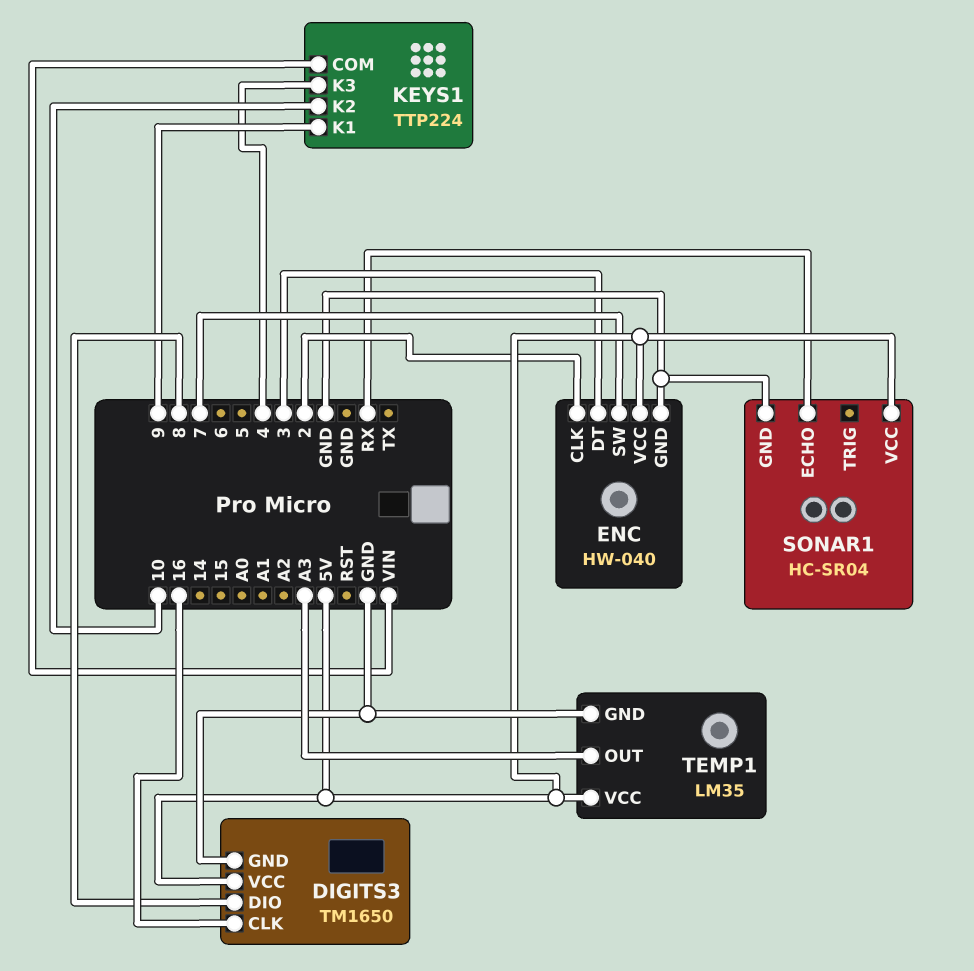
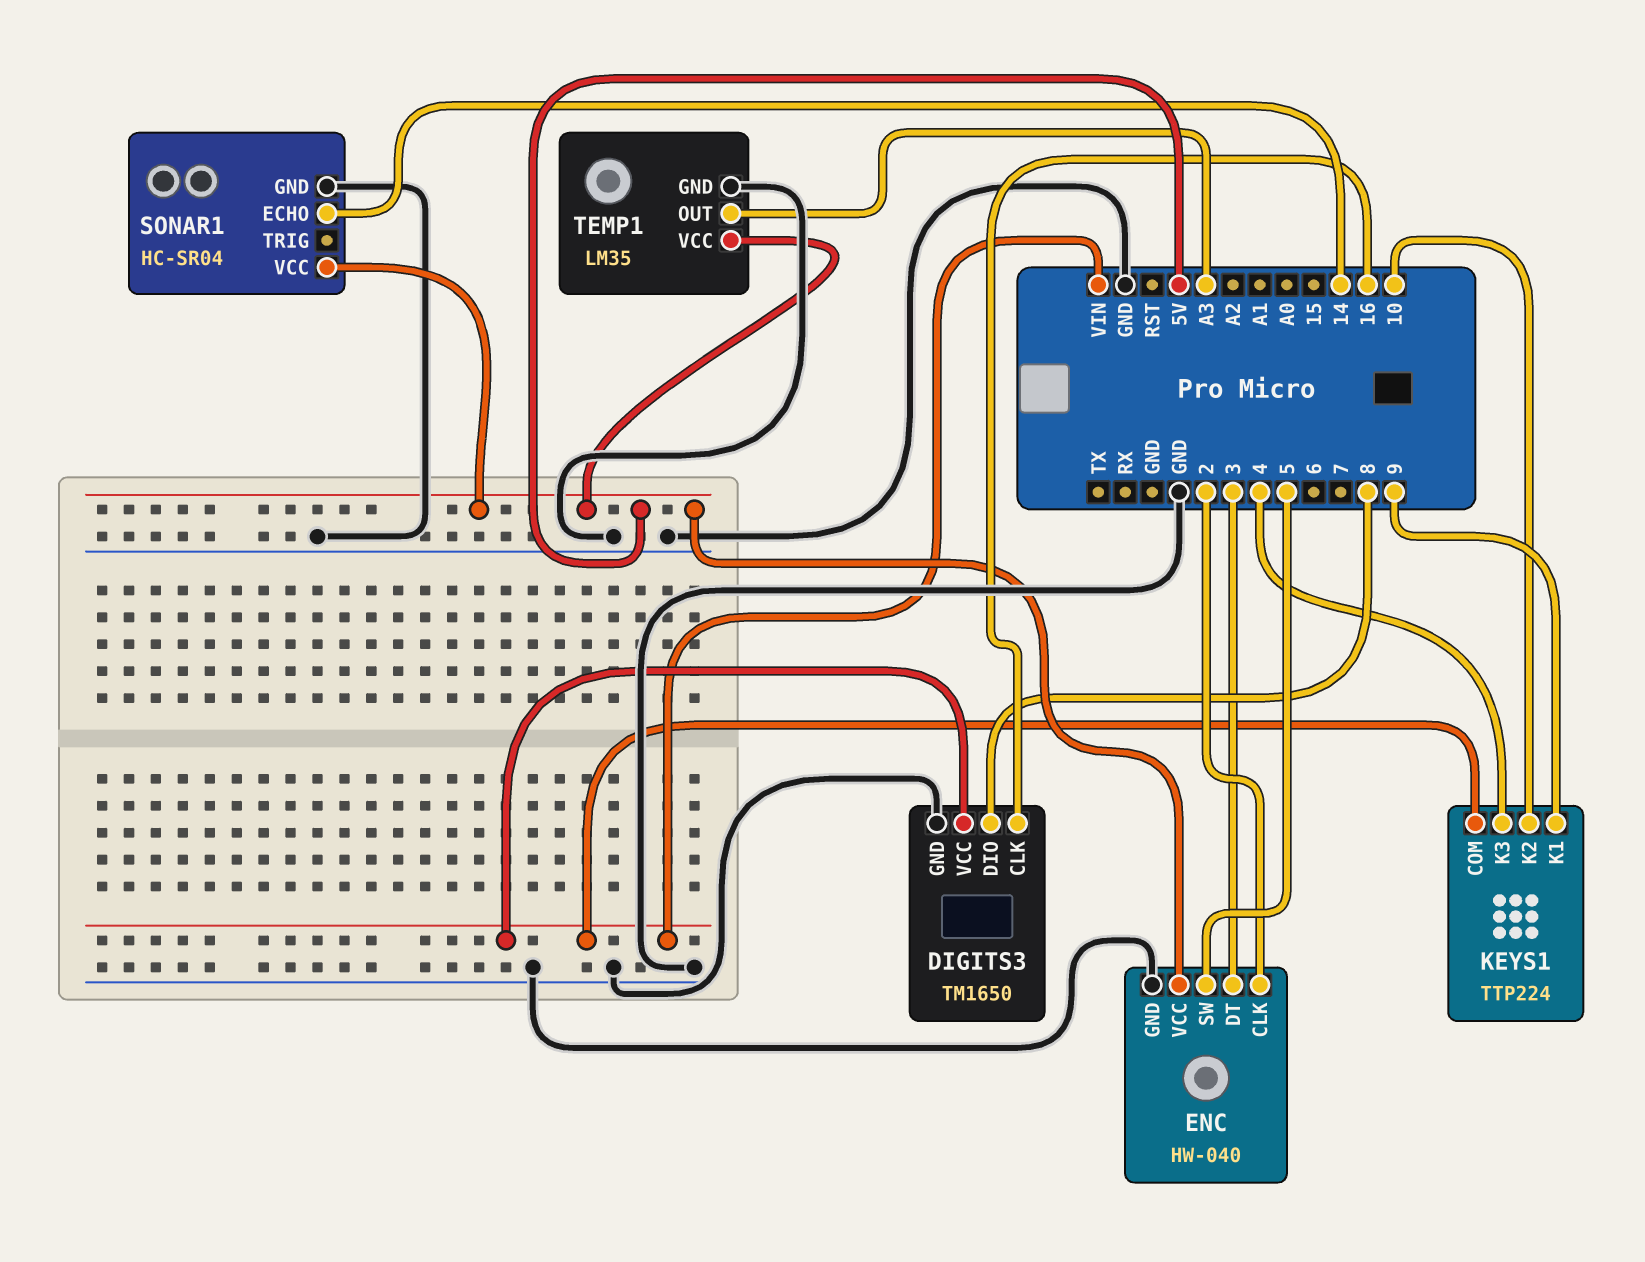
DIGITS3 pin VCC: 5V -> VIN
ENC pin SW: 7 -> 5
SONAR1 pin ECHO: RX -> 14

